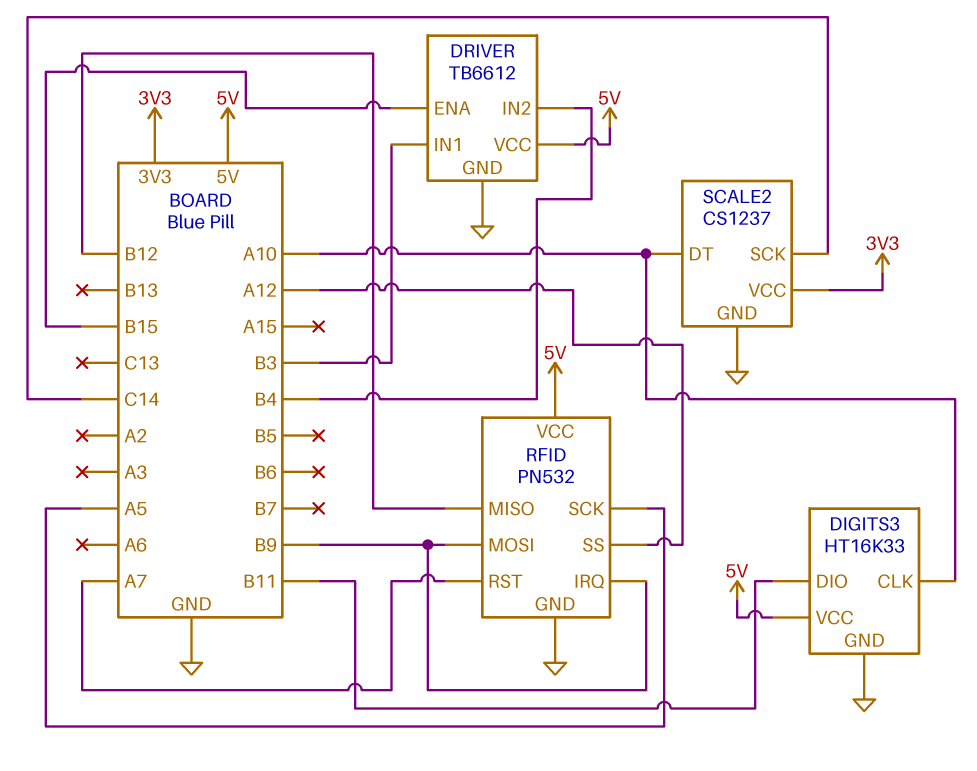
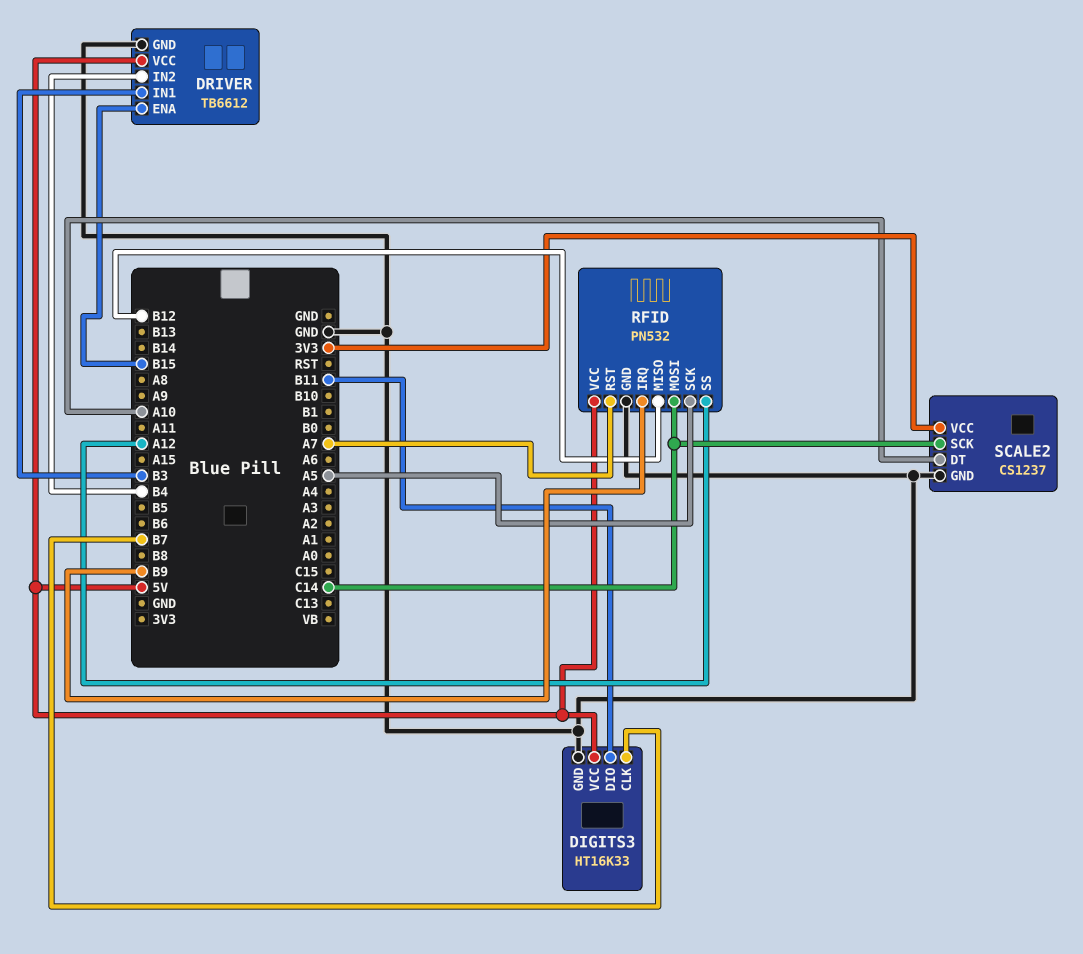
DIGITS3 pin CLK: A10 -> B7
RFID pin MOSI: B9 -> C14

